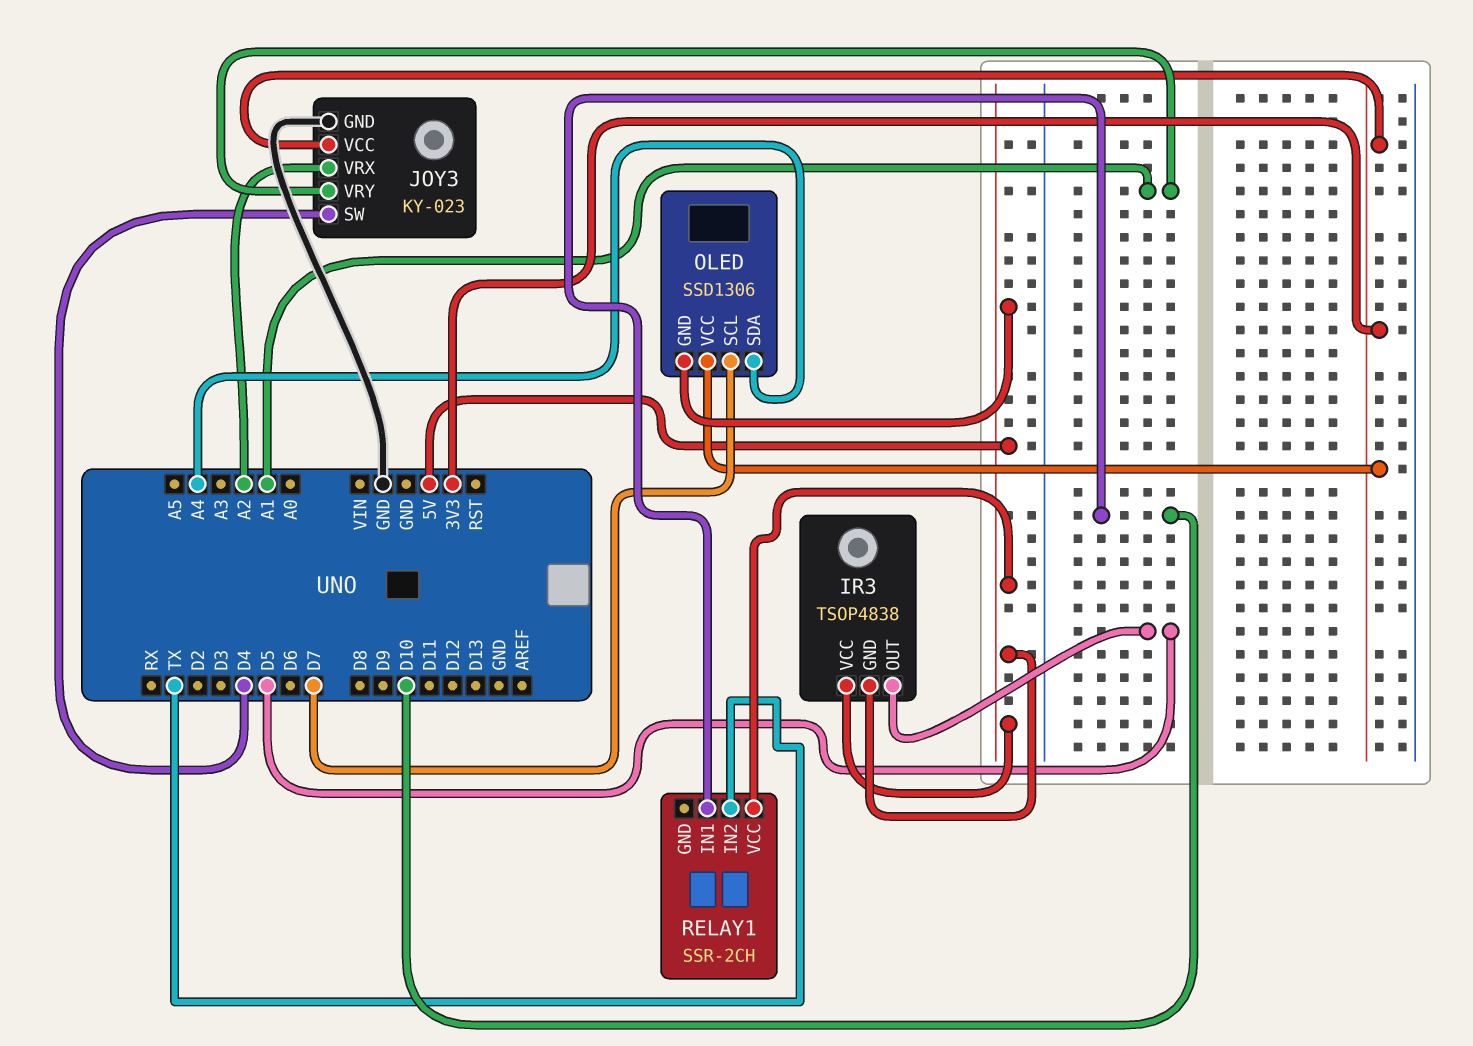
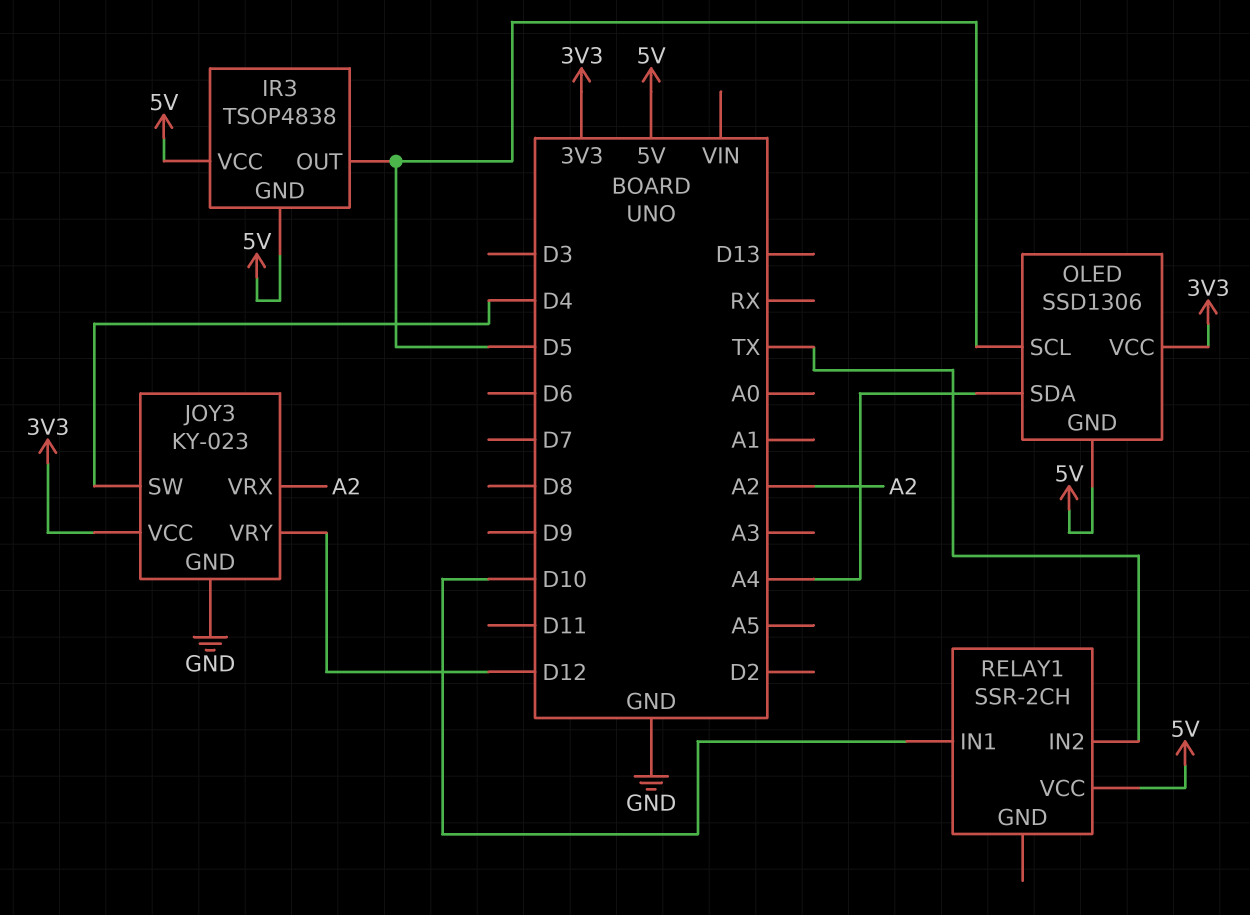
JOY3 pin VRY: A1 -> D12
OLED pin SCL: D7 -> D5

